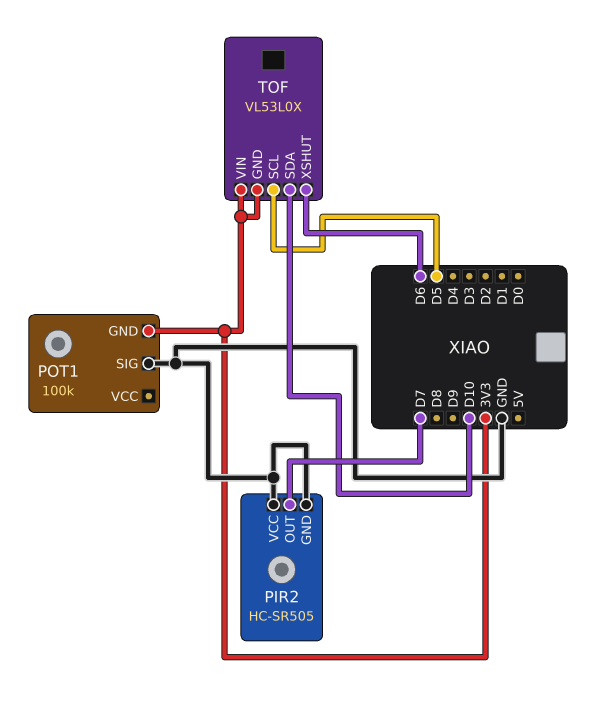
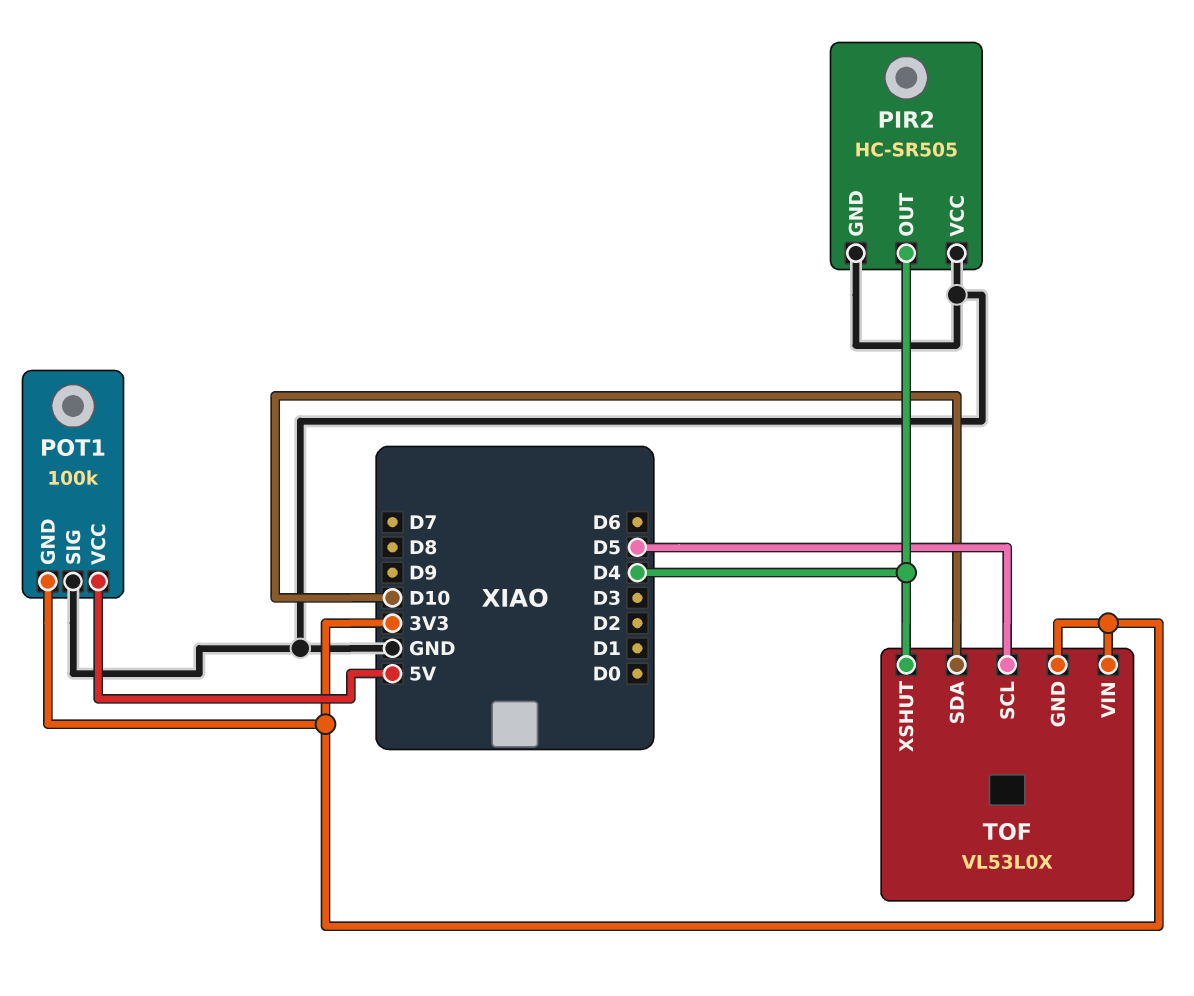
PIR2 pin OUT: D7 -> D4
POT1 pin VCC: none -> 5V
TOF pin XSHUT: D6 -> D4

